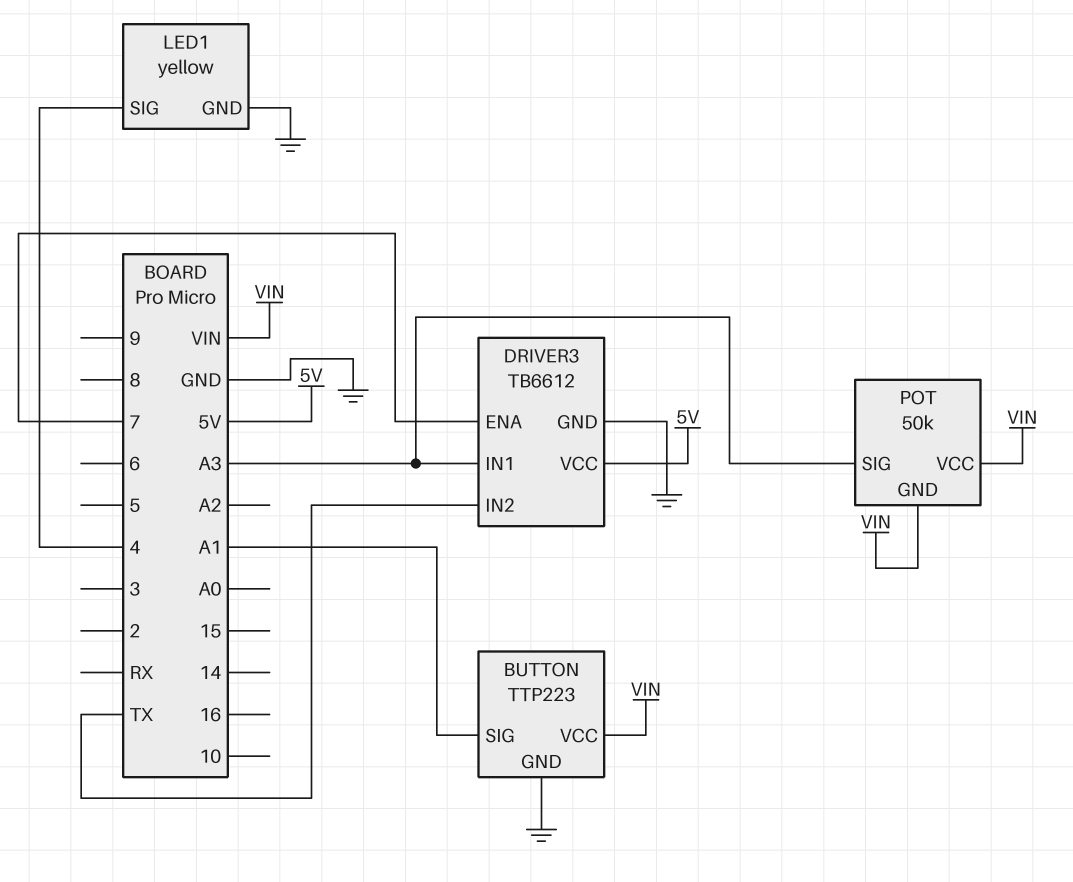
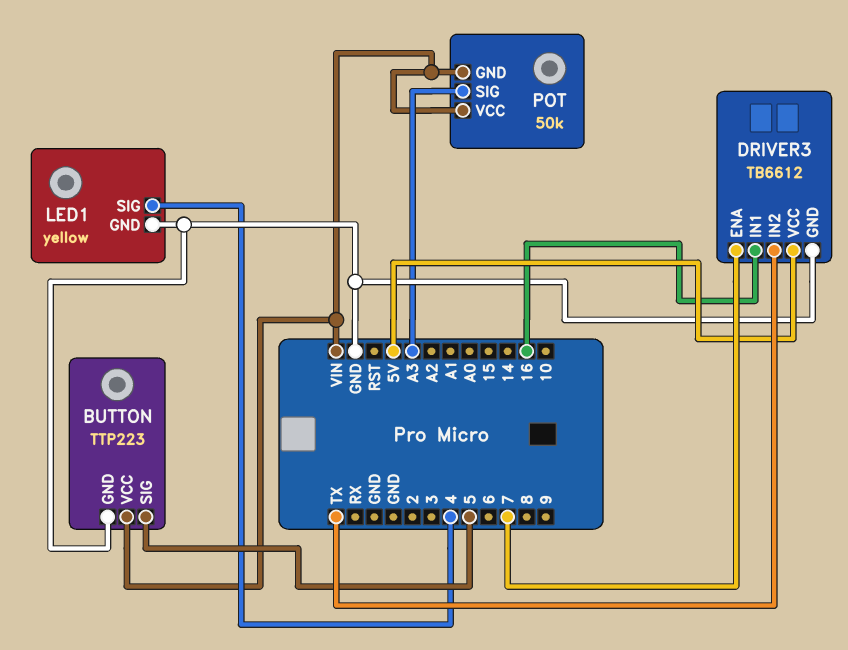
BUTTON pin SIG: A1 -> 5
DRIVER3 pin IN1: A3 -> 16

